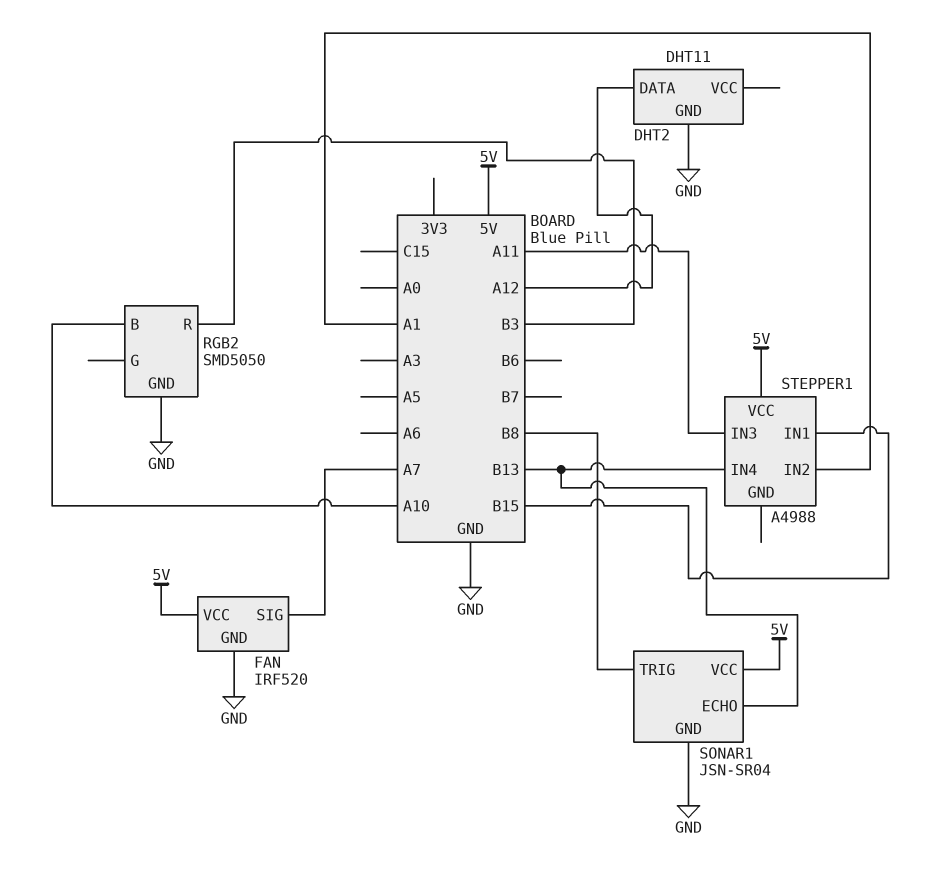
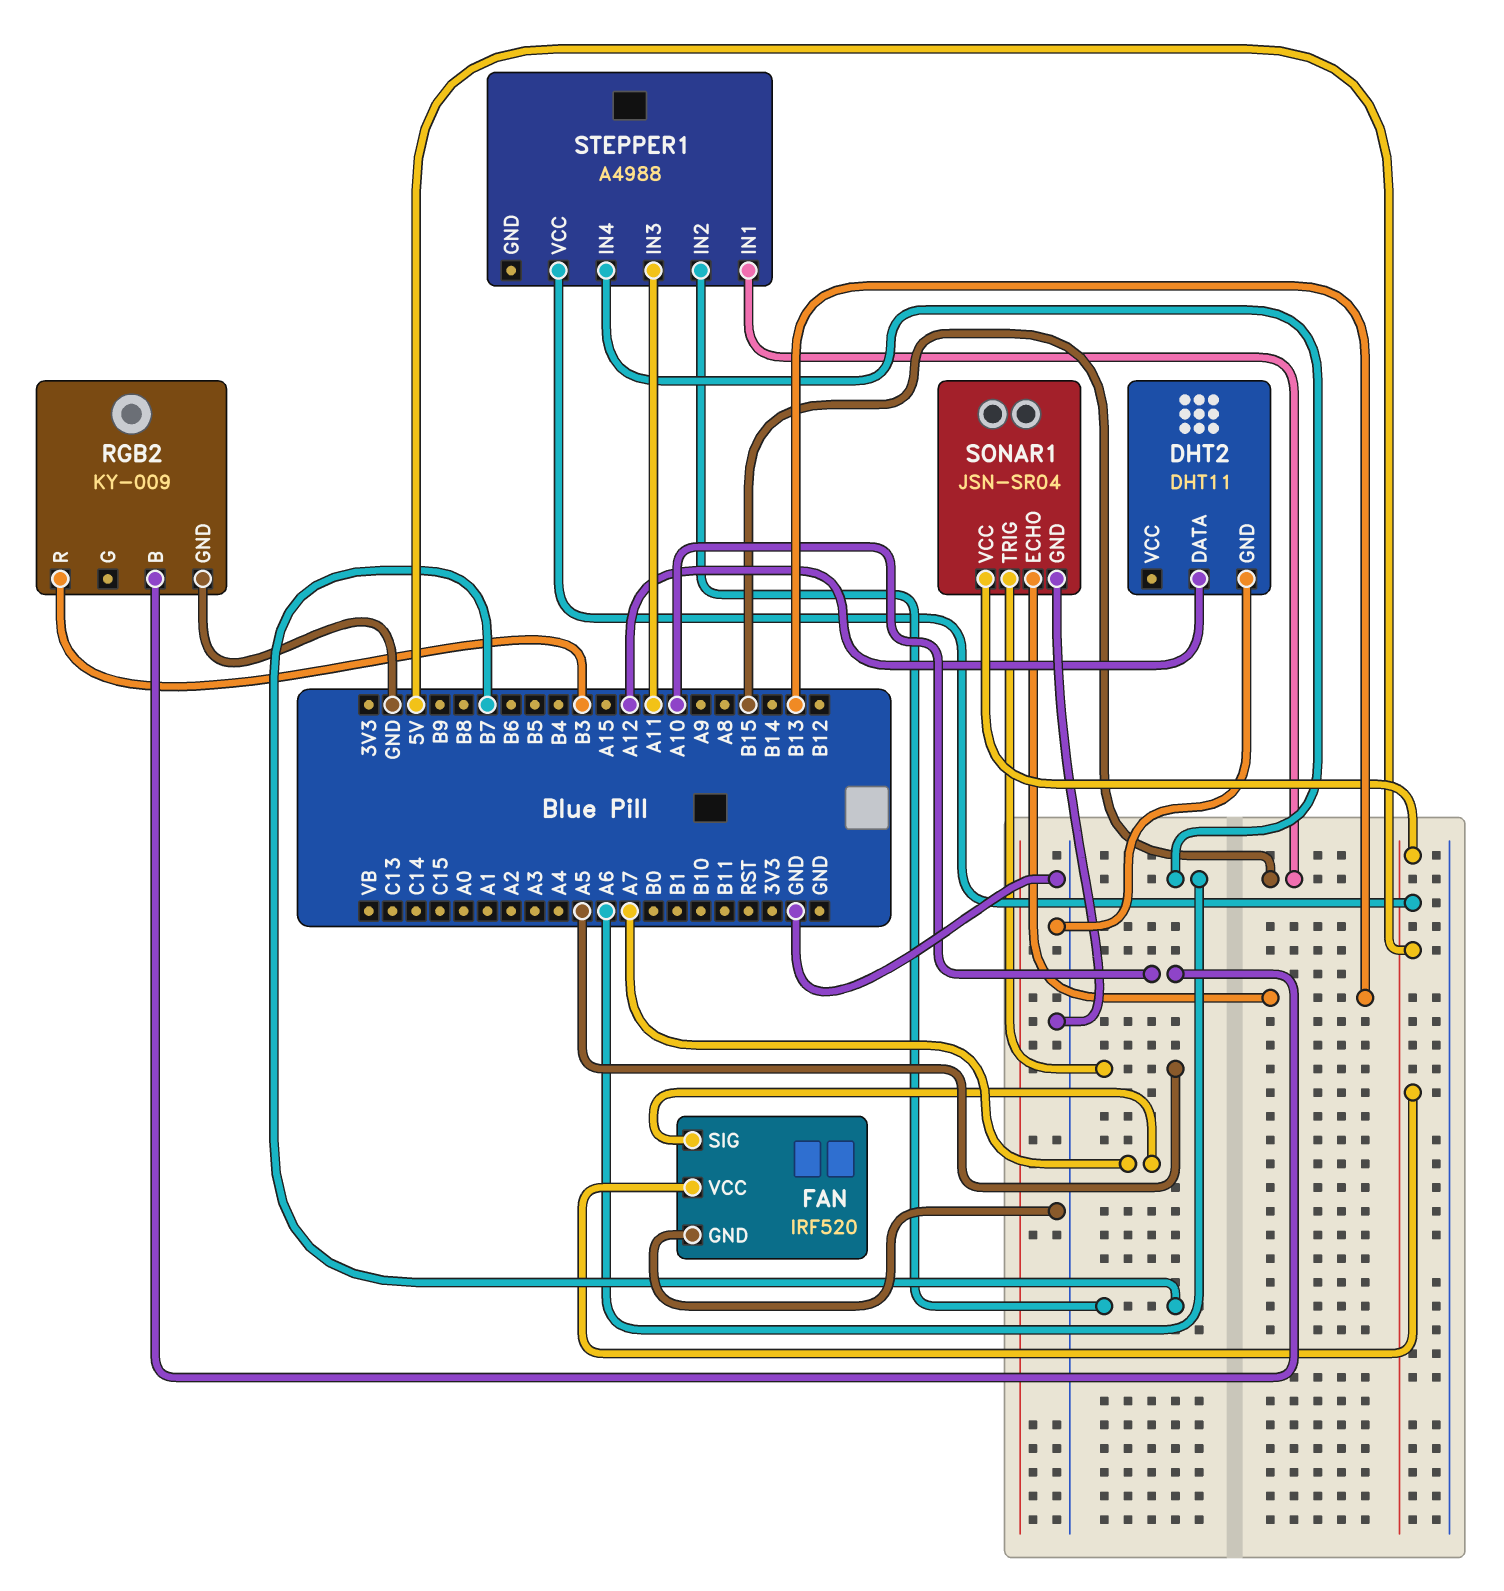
RGB2: SMD5050 -> KY-009
SONAR1 pin TRIG: B8 -> A5
STEPPER1 pin IN2: A1 -> B7
STEPPER1 pin IN4: B13 -> A6

